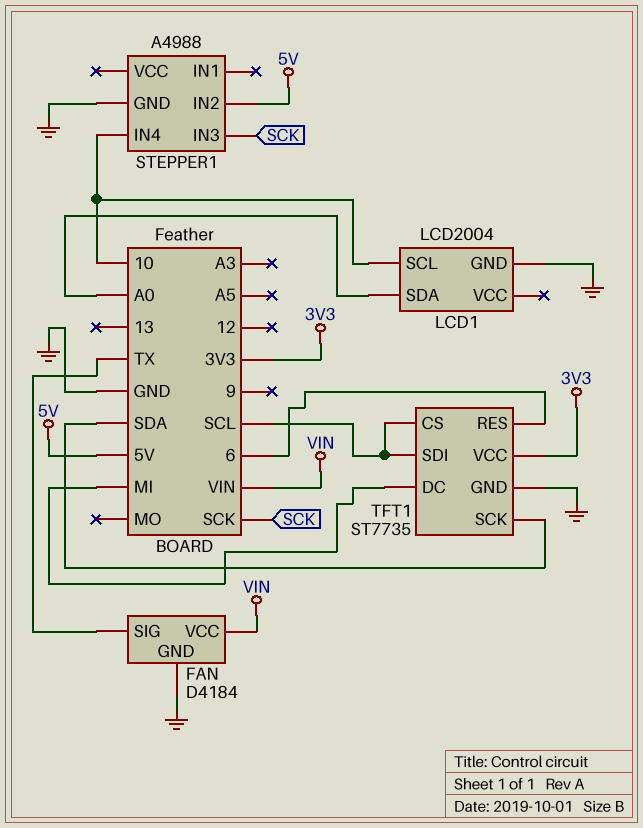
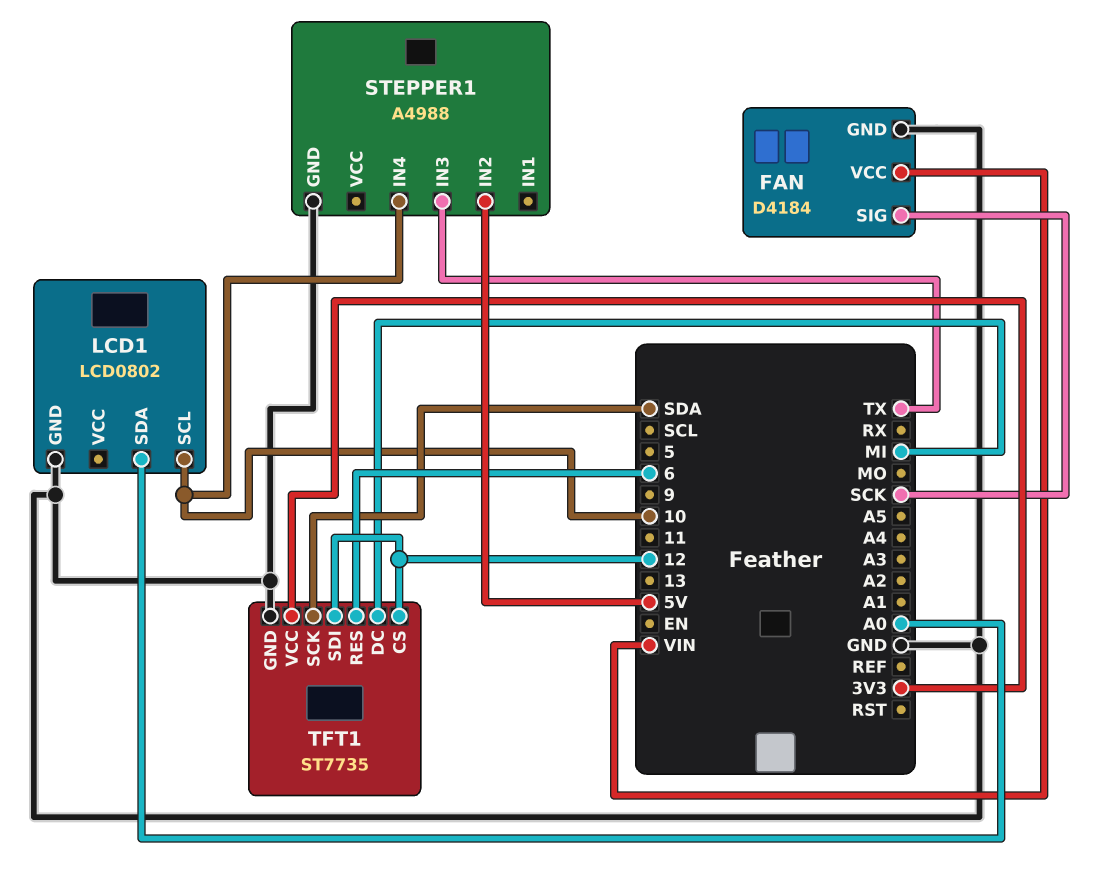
FAN pin SIG: TX -> SCK
LCD1: LCD2004 -> LCD0802
STEPPER1 pin IN3: SCK -> TX
TFT1 pin CS: SCL -> 12
TFT1 pin SDI: SCL -> 12

